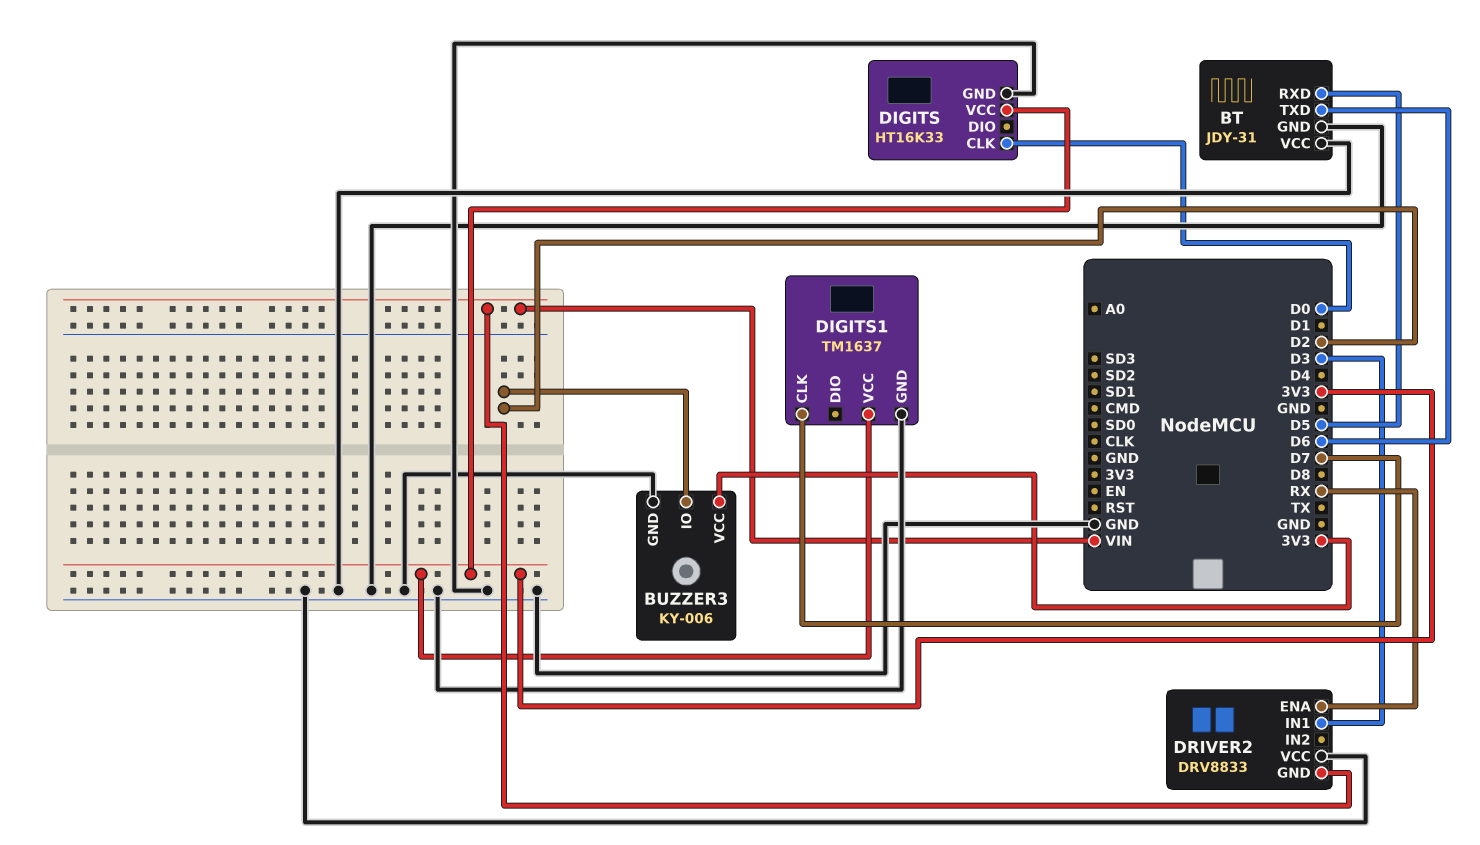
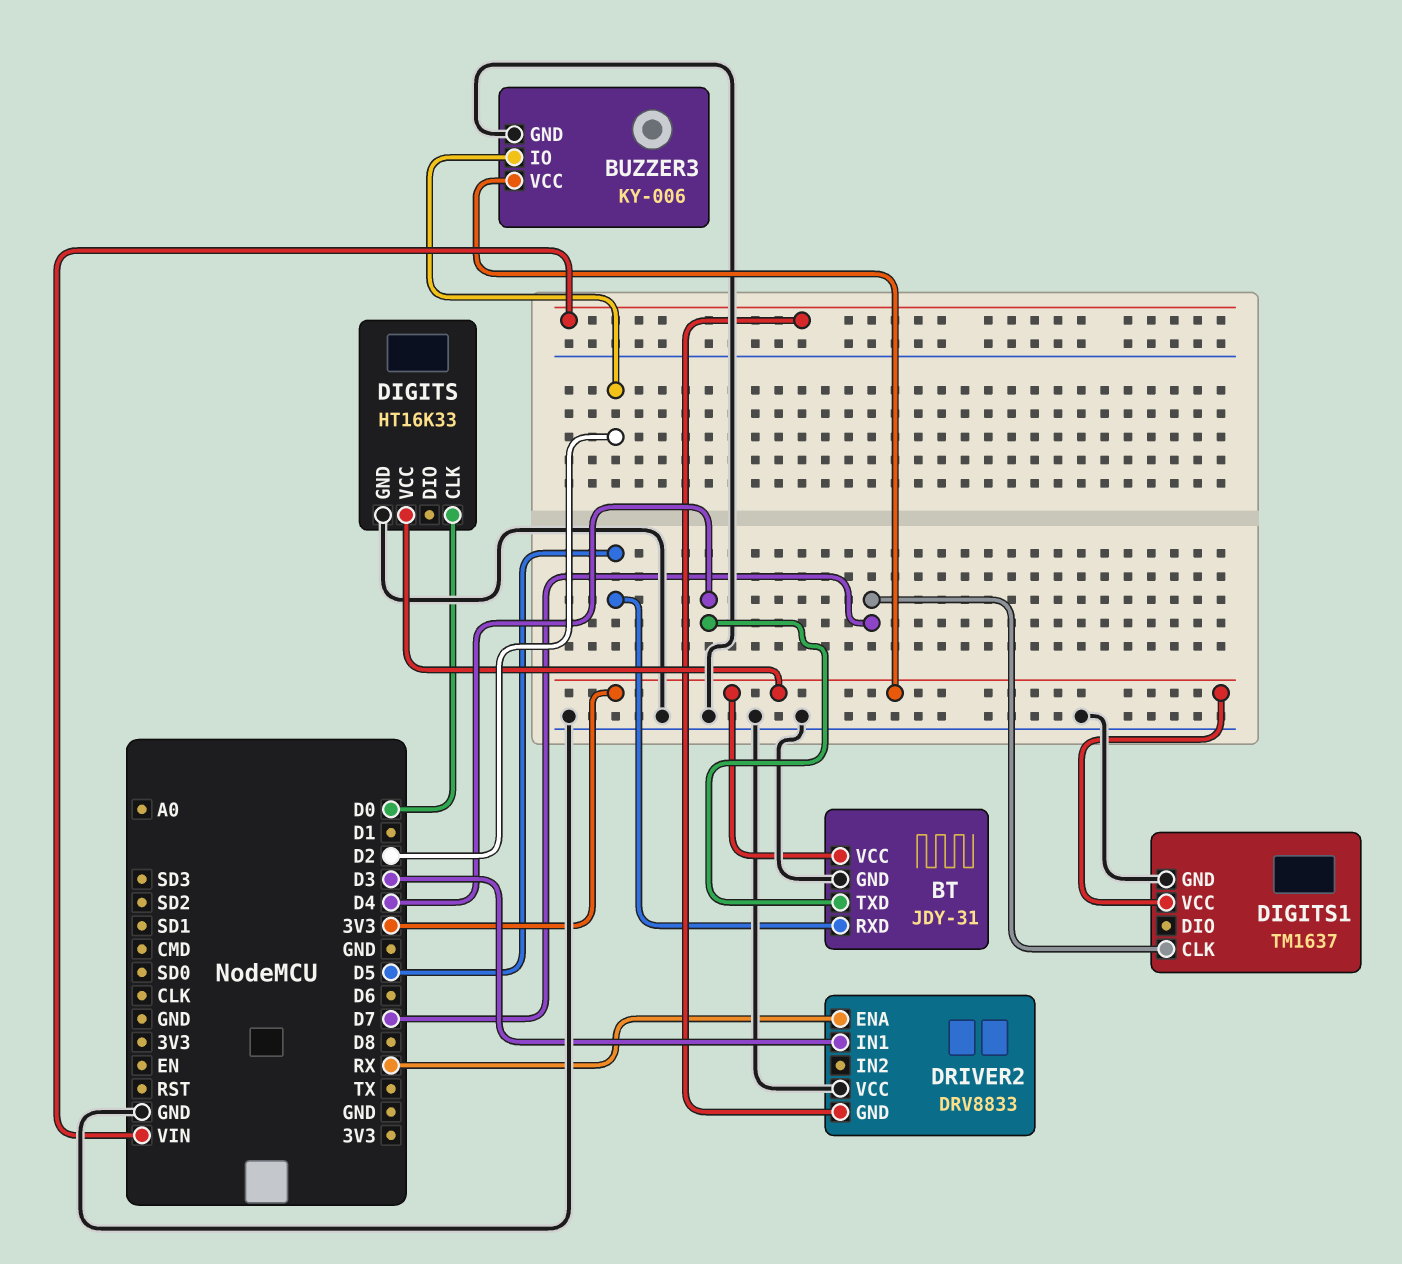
BT pin TXD: D6 -> D4
BT pin VCC: GND -> 3V3

